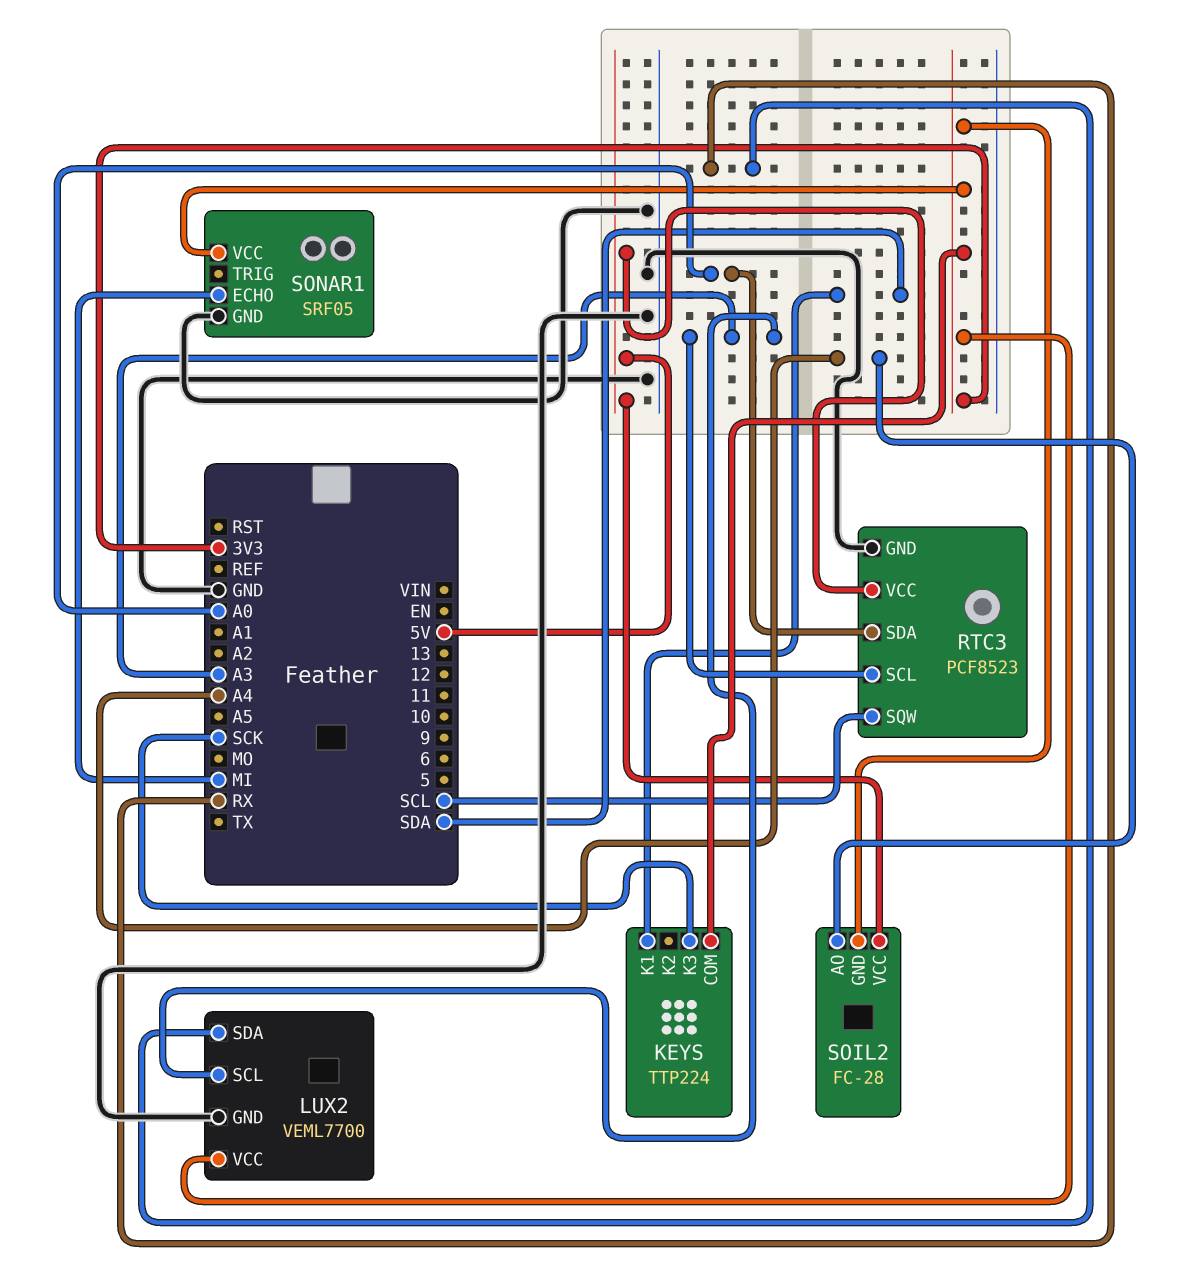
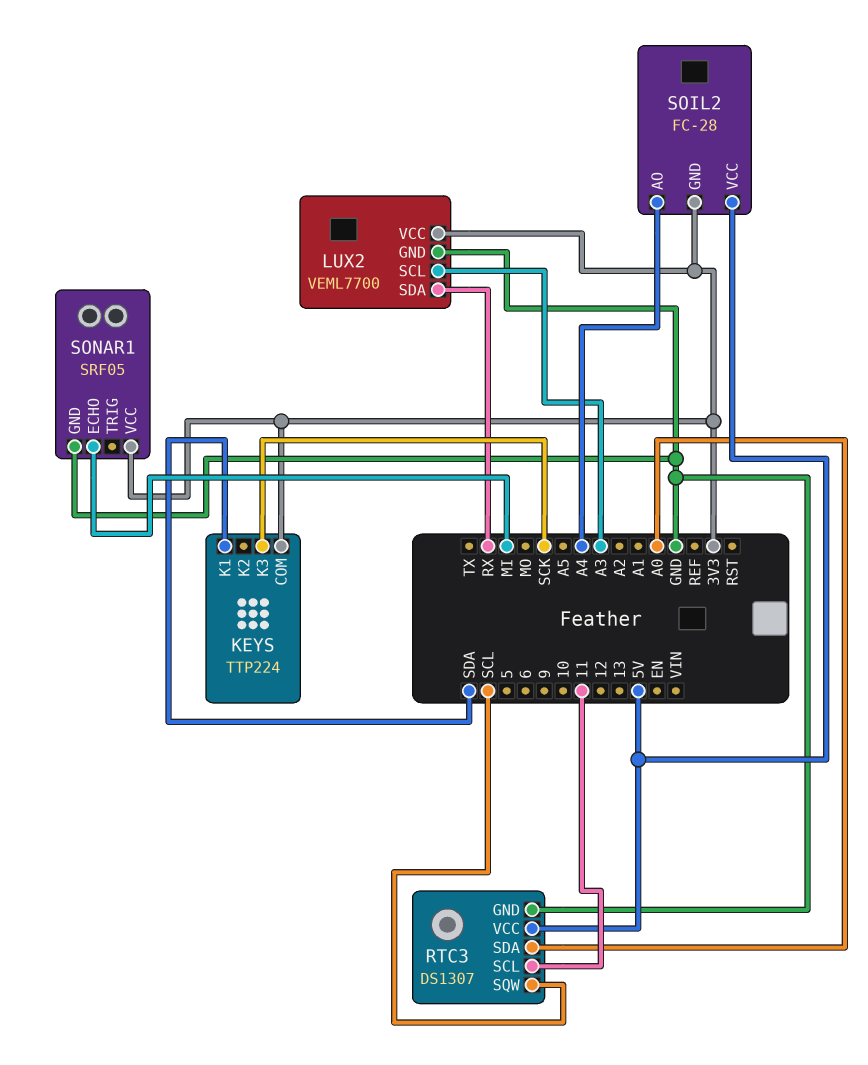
RTC3: PCF8523 -> DS1307
RTC3 pin SCL: A3 -> 11

